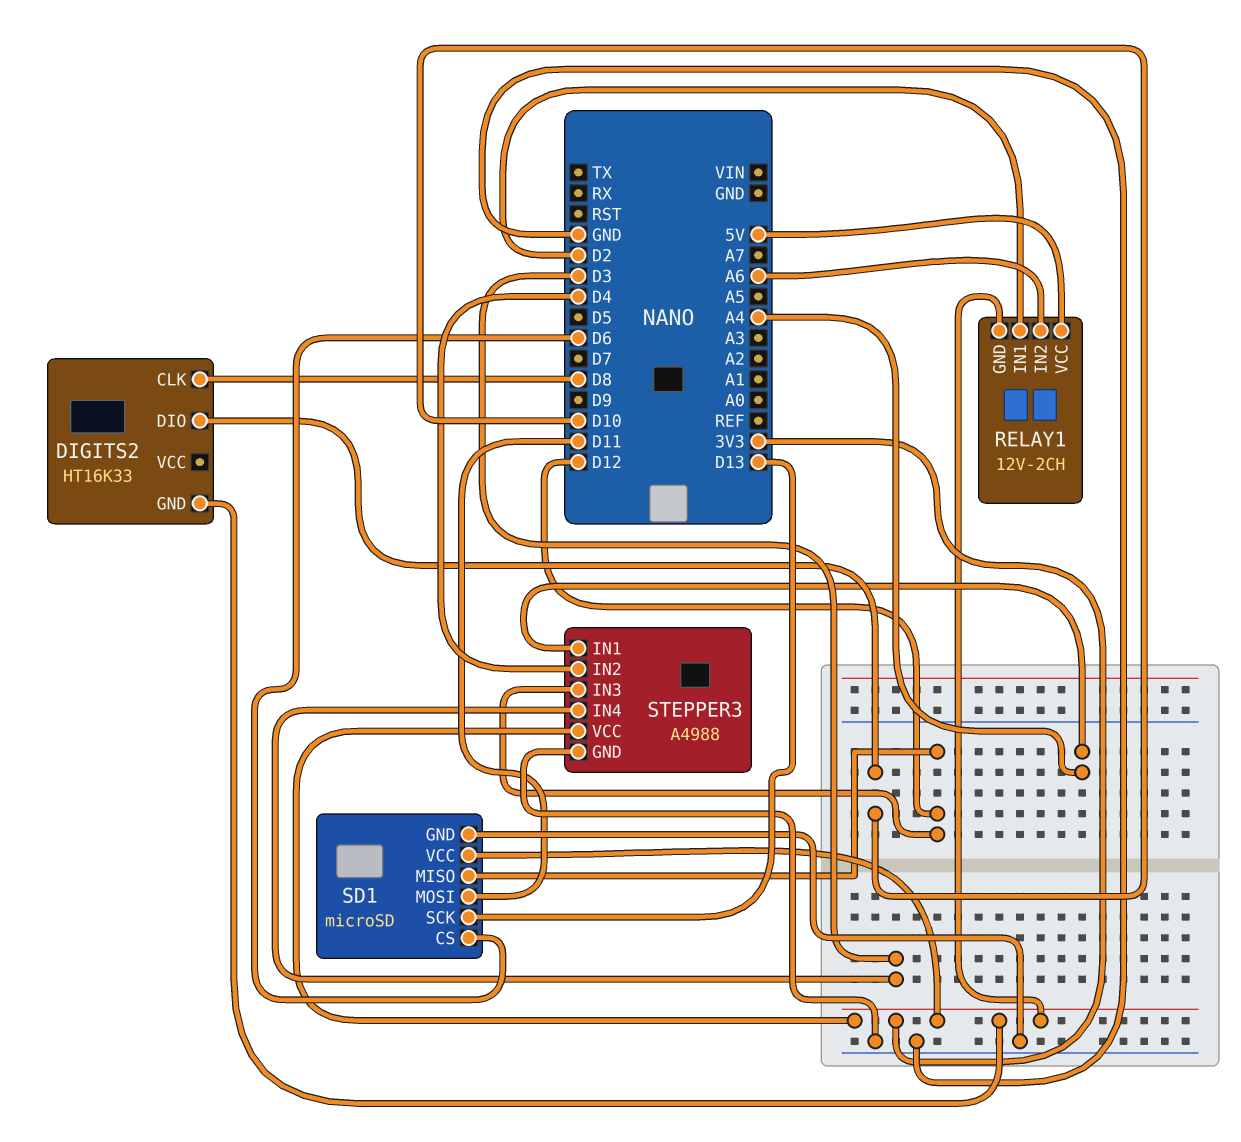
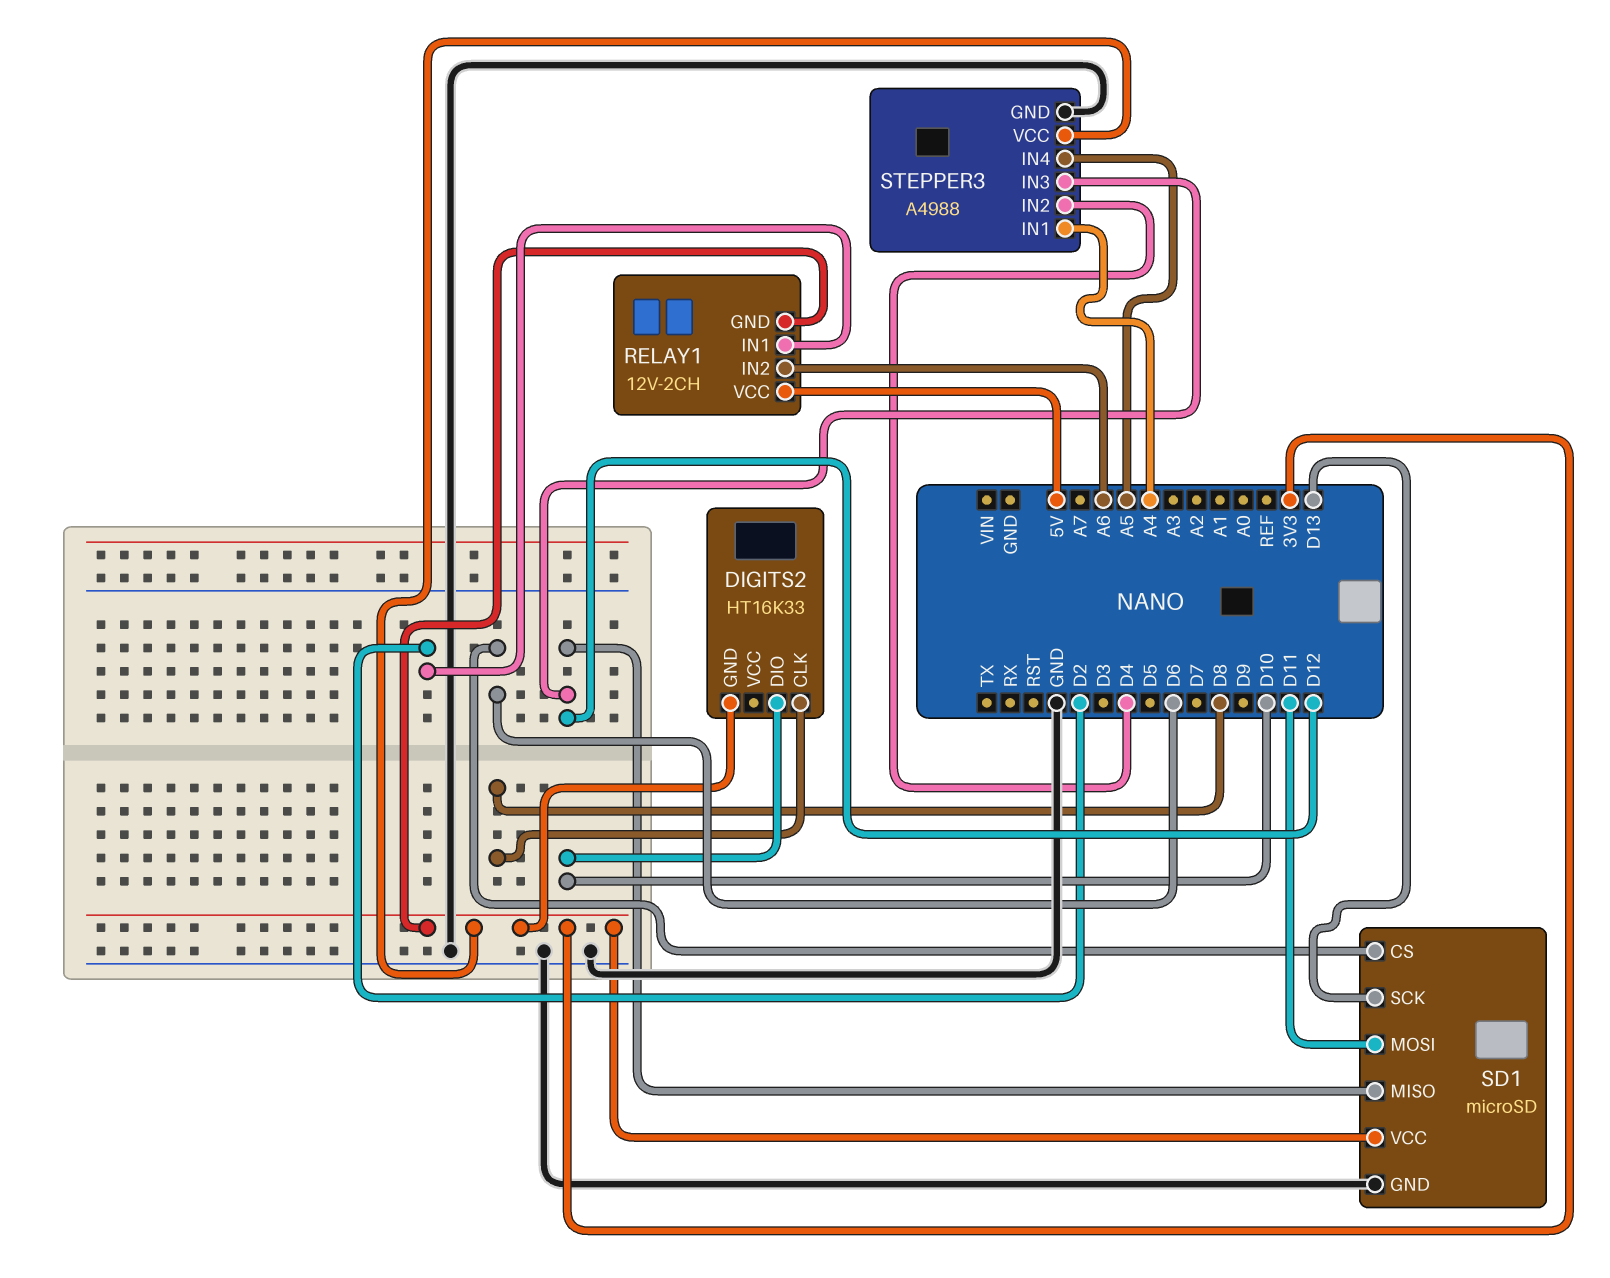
STEPPER3 pin IN4: D3 -> A5

